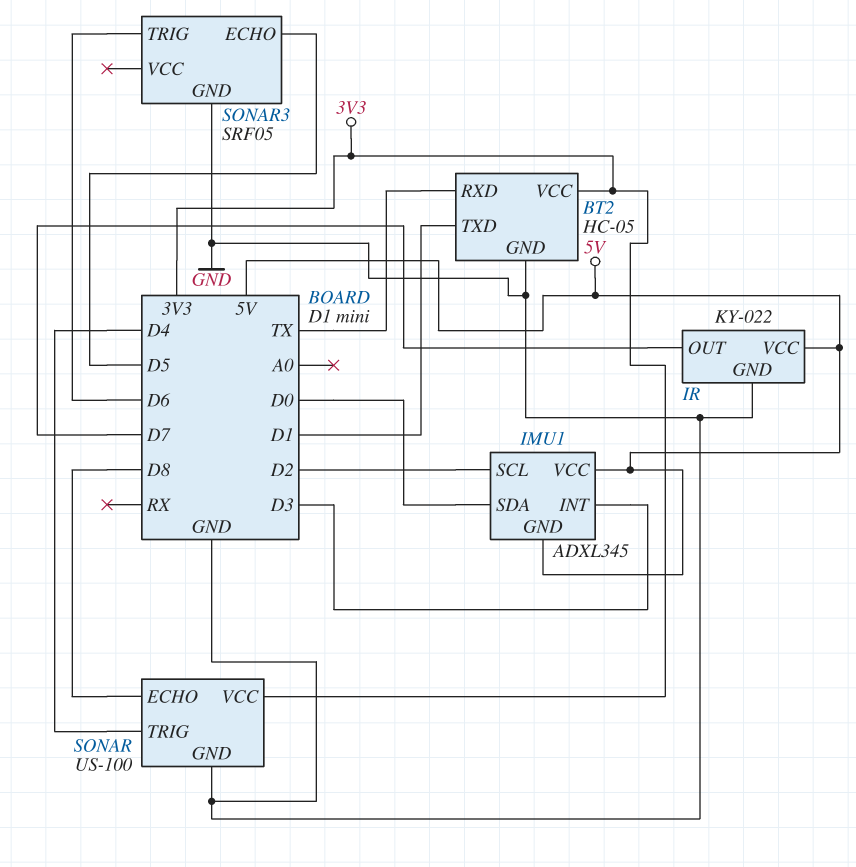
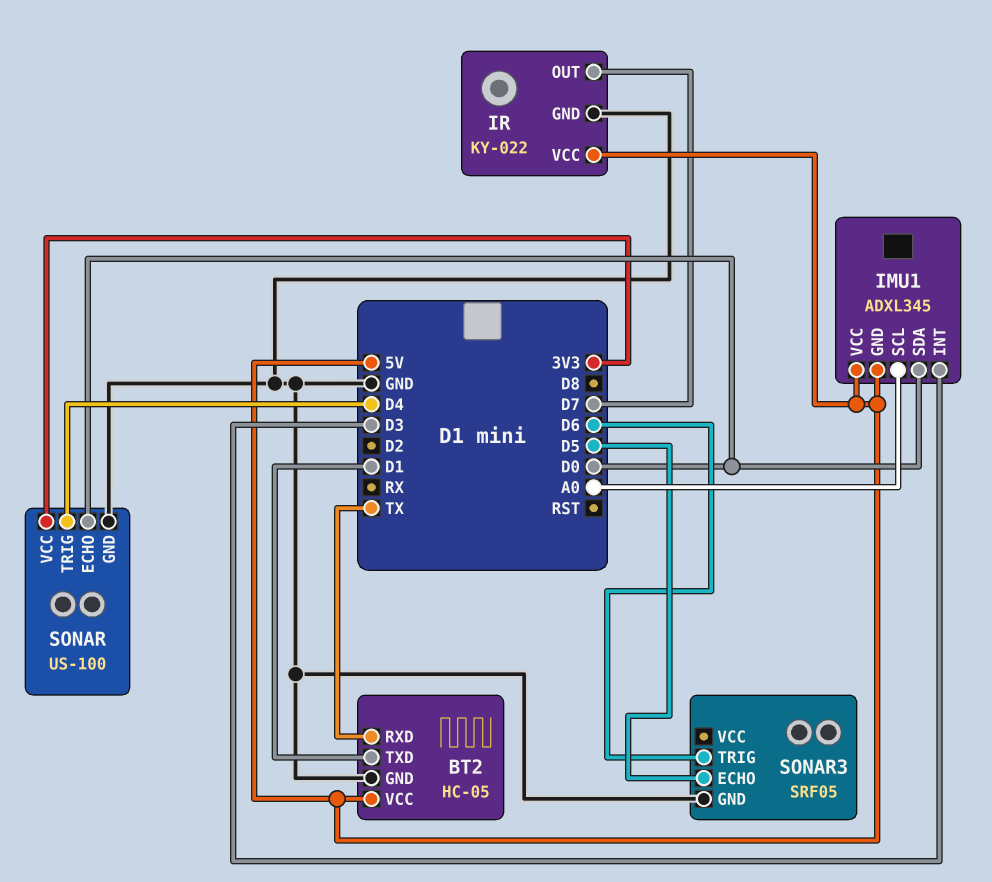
BT2 pin VCC: 3V3 -> 5V
IMU1 pin SCL: D2 -> A0
SONAR pin ECHO: D8 -> D0

